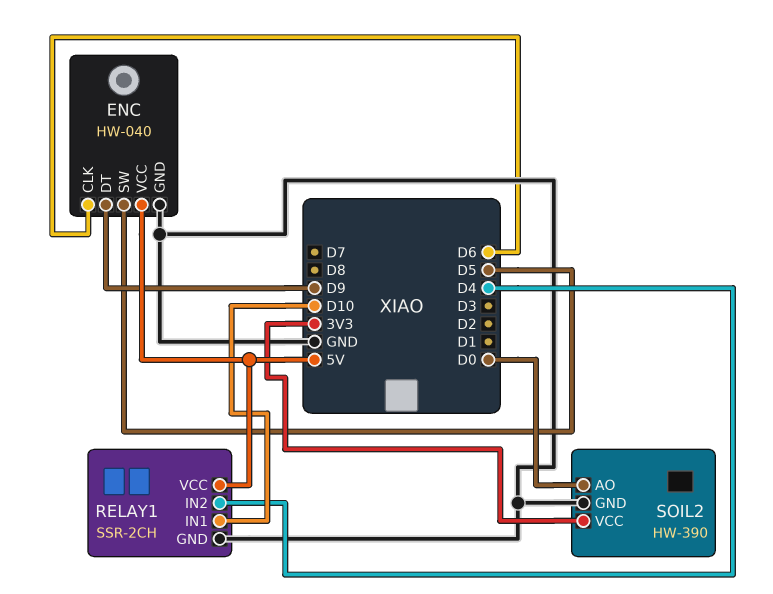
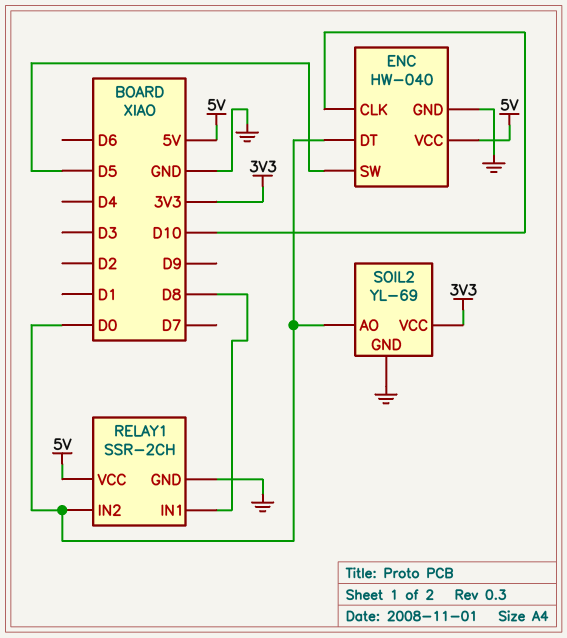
ENC pin CLK: D6 -> D10
ENC pin DT: D9 -> D0
RELAY1 pin IN1: D10 -> D8
RELAY1 pin IN2: D4 -> D0
SOIL2: HW-390 -> YL-69

